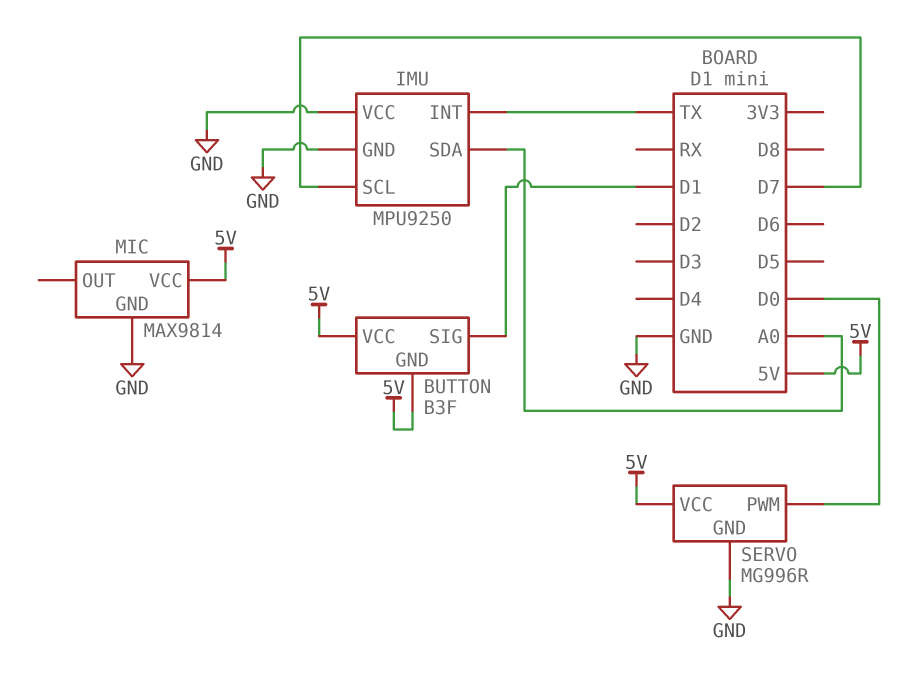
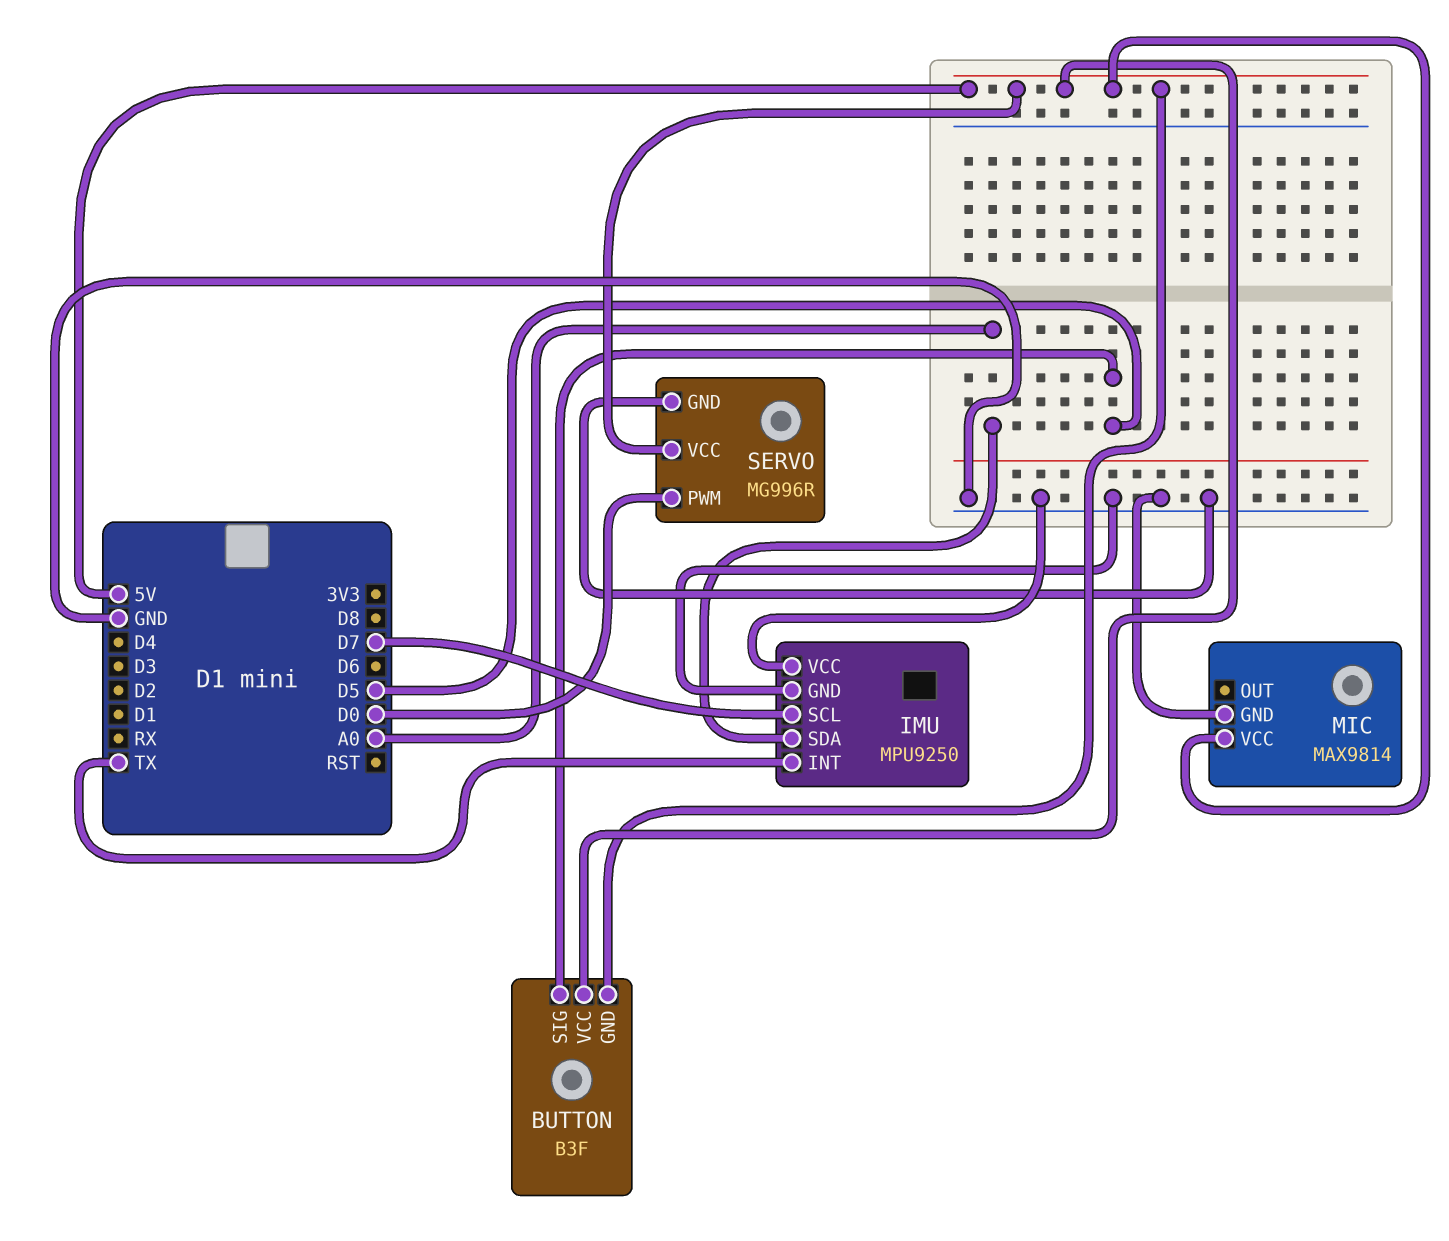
BUTTON pin SIG: D1 -> D5

